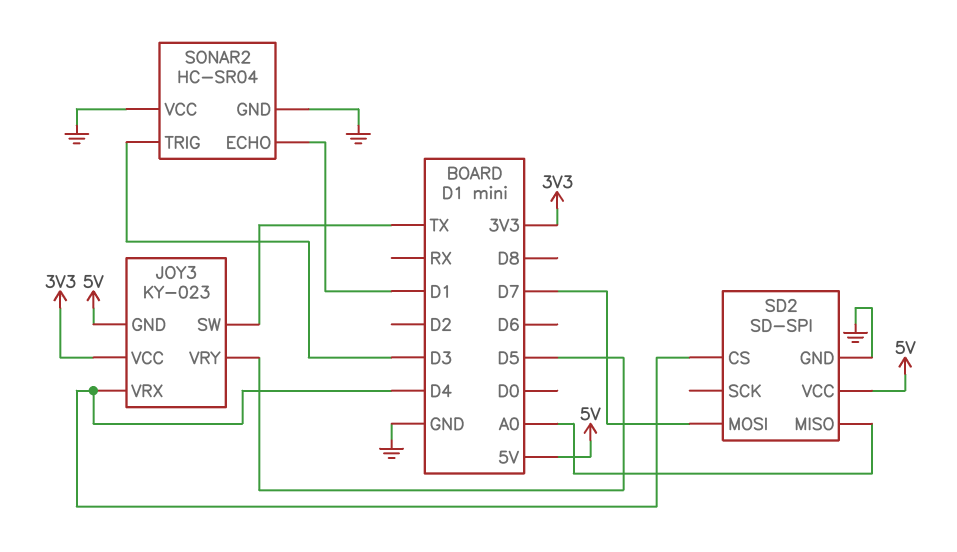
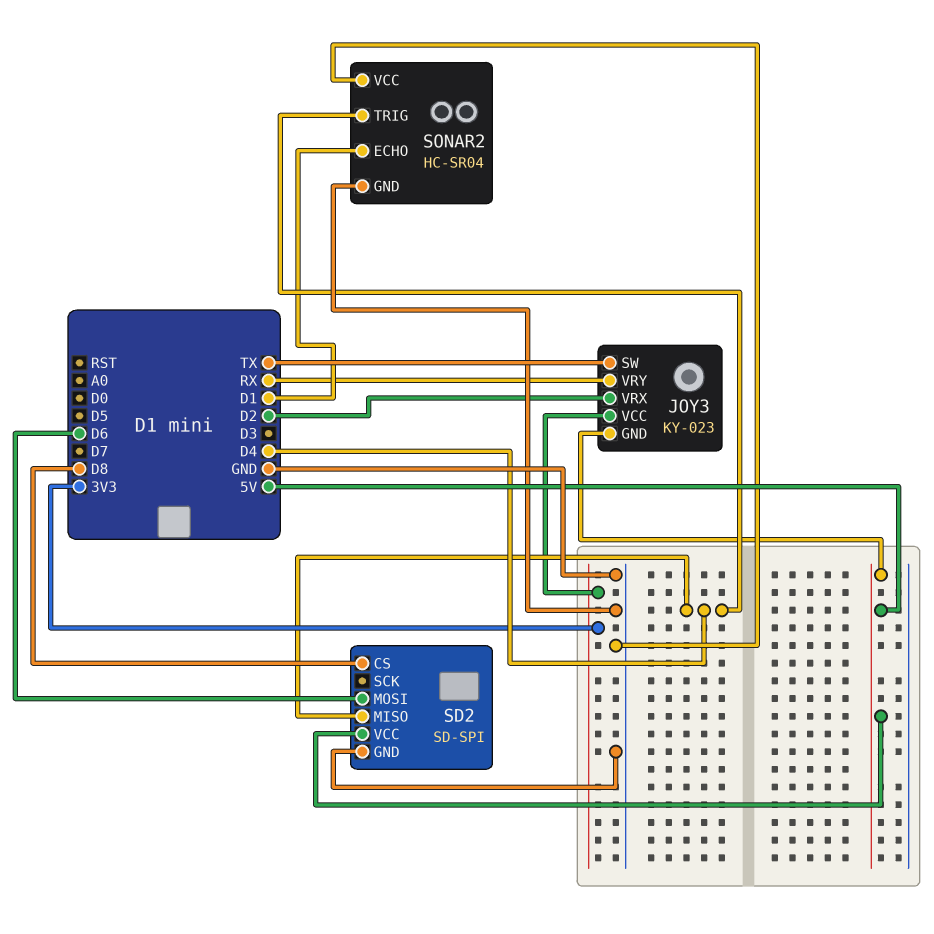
JOY3 pin VRX: D4 -> D2
JOY3 pin VRY: D5 -> RX
SD2 pin CS: D4 -> D8
SD2 pin MISO: A0 -> D4
SD2 pin MOSI: D7 -> D6
SONAR2 pin TRIG: D3 -> D4

